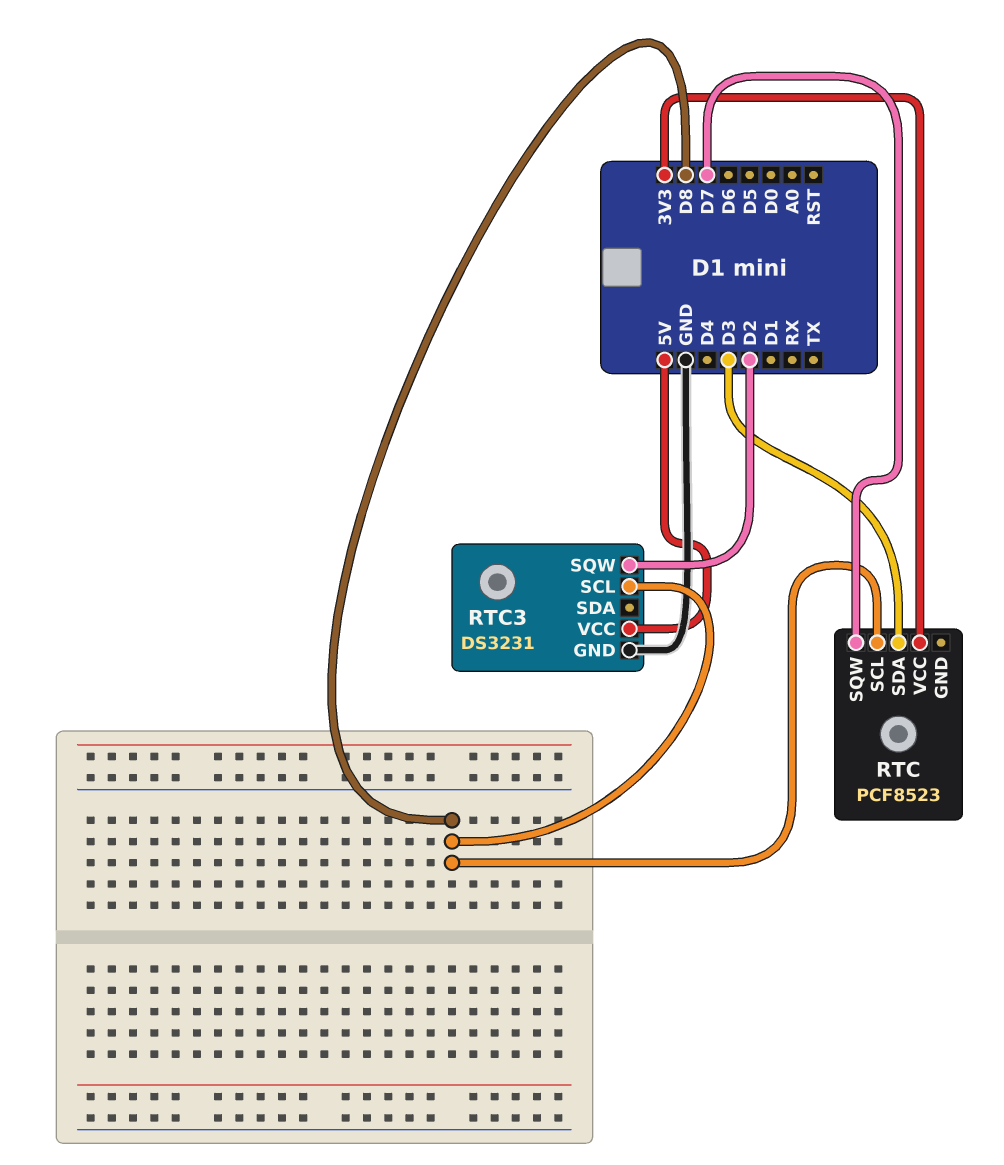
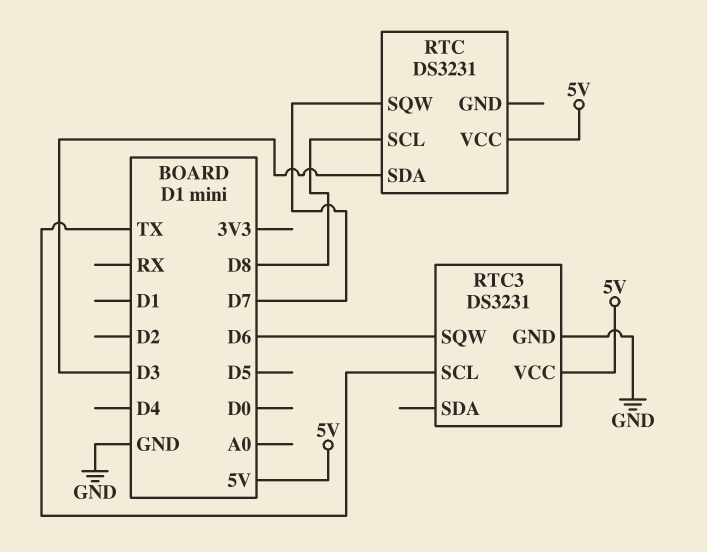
RTC: PCF8523 -> DS3231
RTC pin VCC: 3V3 -> 5V
RTC3 pin SCL: D8 -> TX
RTC3 pin SQW: D2 -> D6

